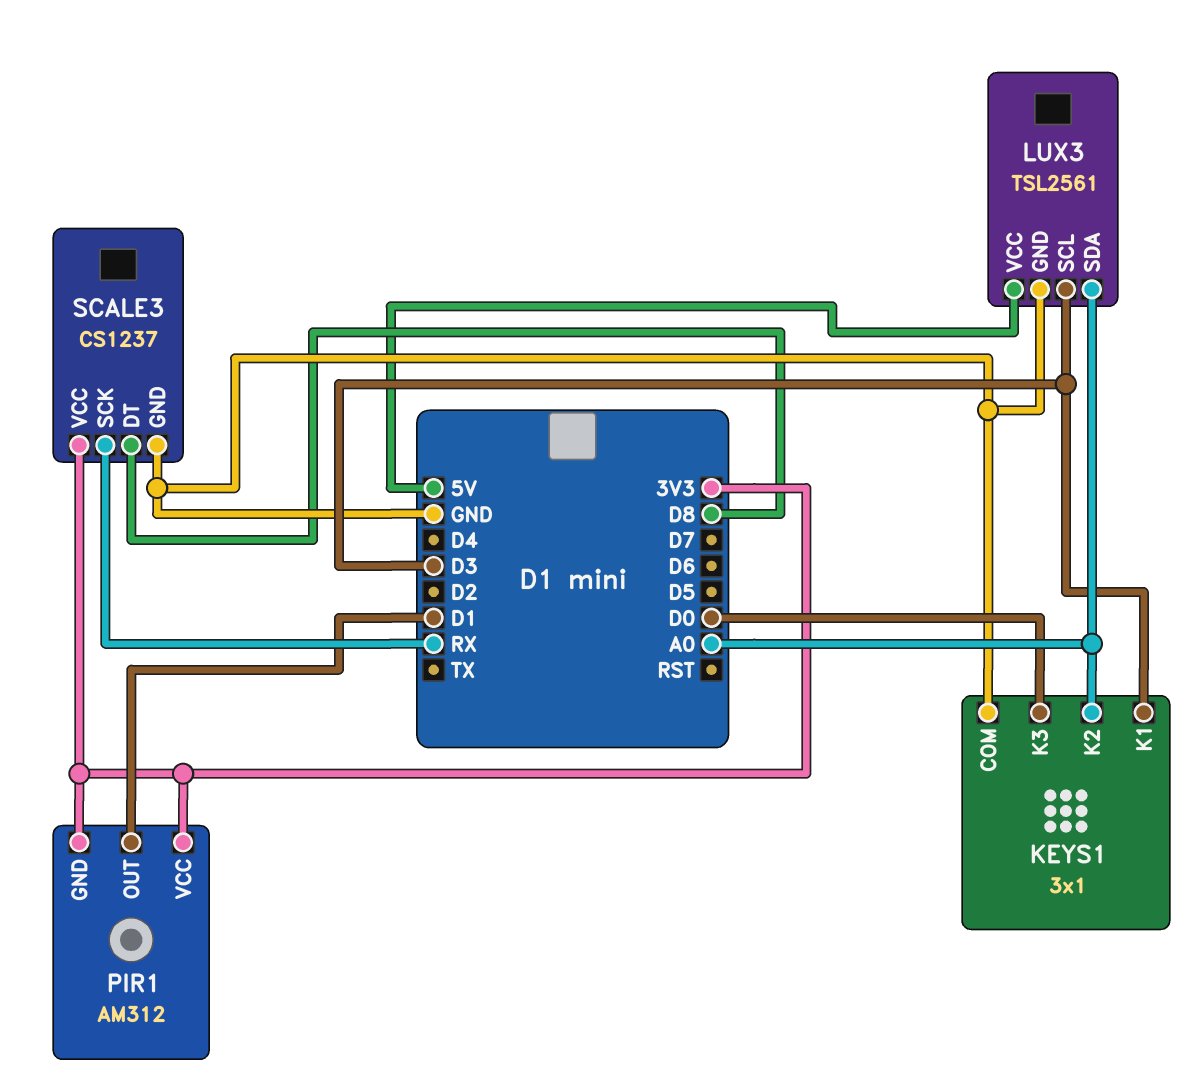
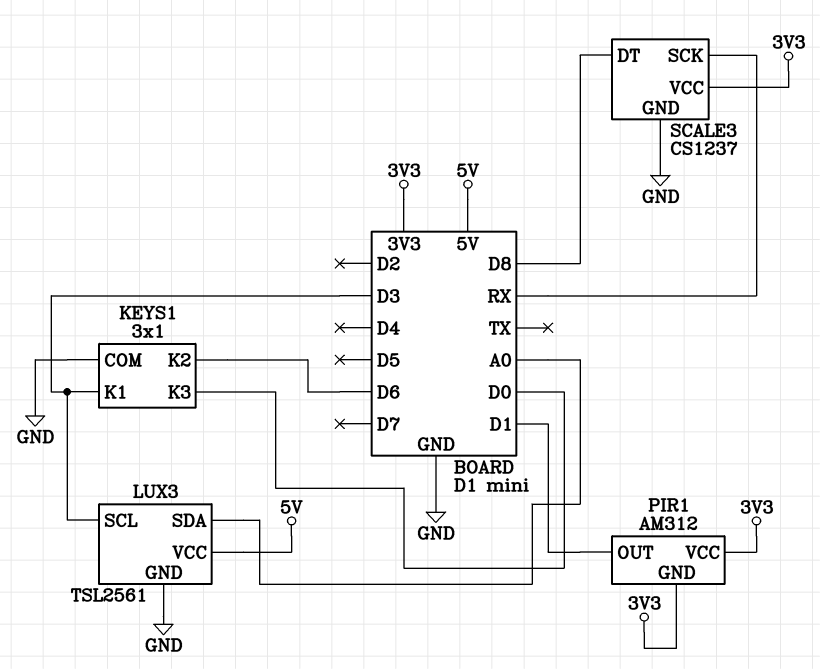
KEYS1 pin K2: A0 -> D6

